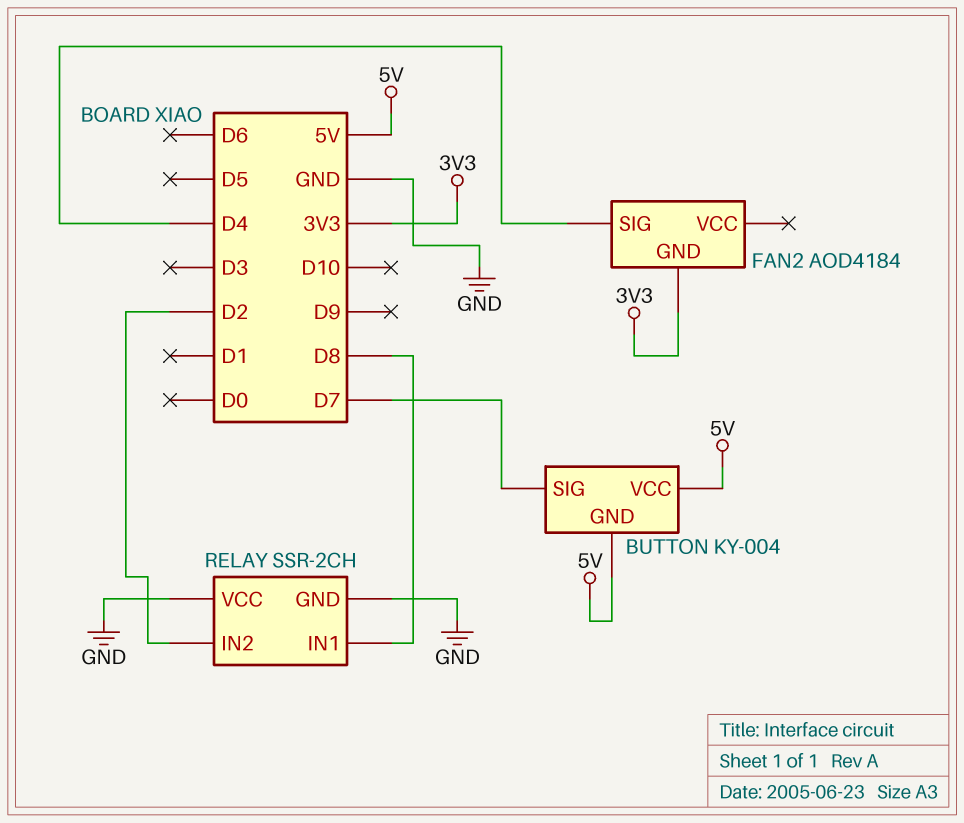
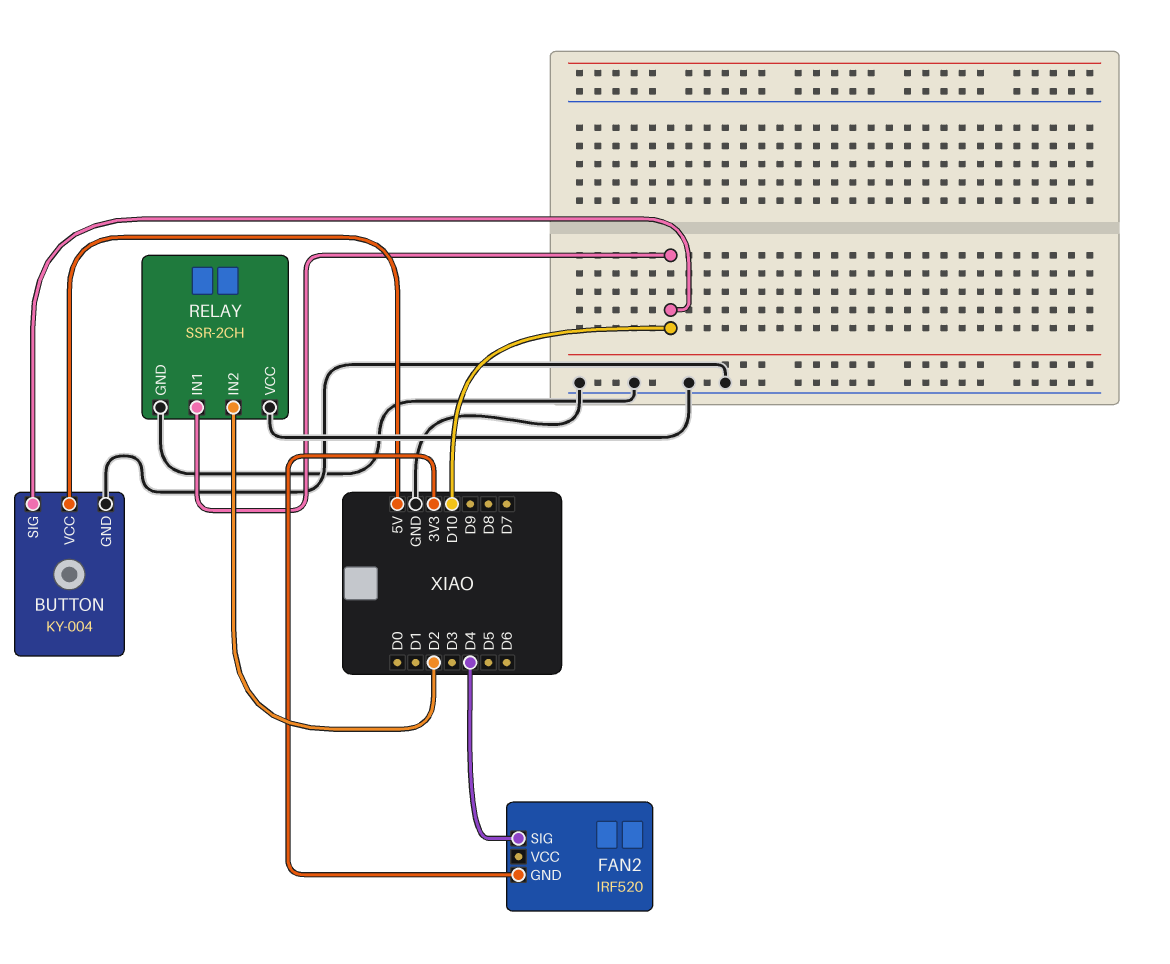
BUTTON pin GND: 5V -> GND
BUTTON pin SIG: D7 -> D10
FAN2: AOD4184 -> IRF520
RELAY pin IN1: D8 -> D10

